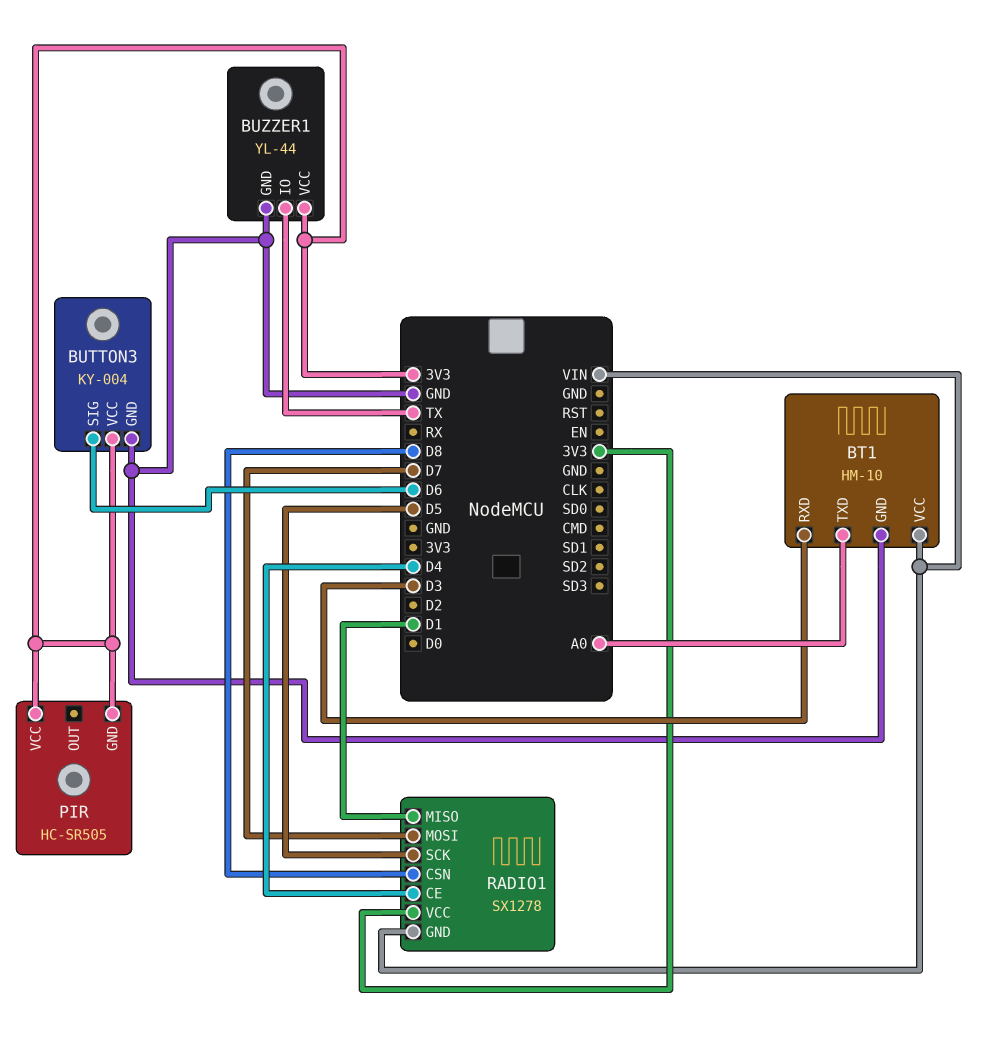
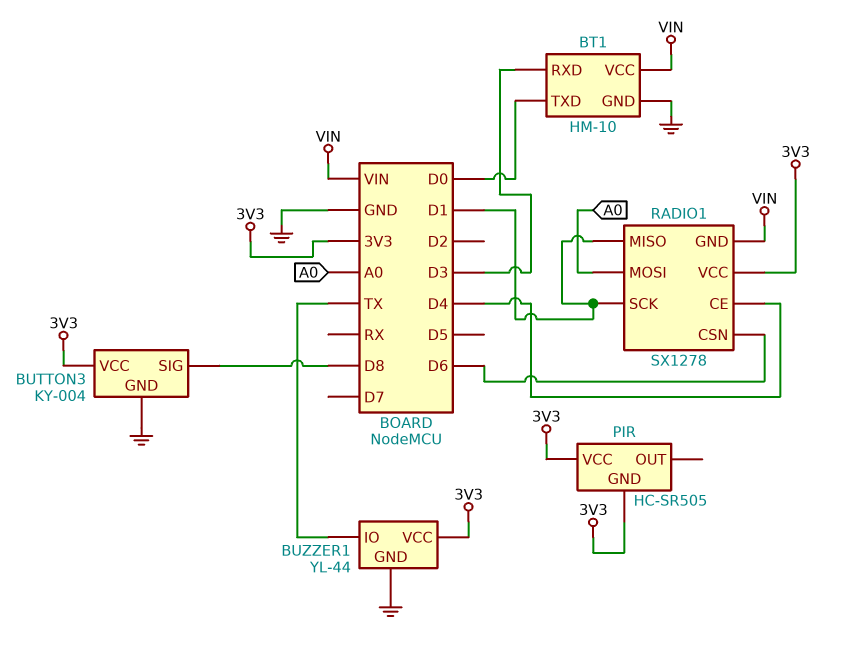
BT1 pin TXD: A0 -> D0
BUTTON3 pin SIG: D6 -> D8
RADIO1 pin CSN: D8 -> D6
RADIO1 pin MOSI: D7 -> A0
RADIO1 pin SCK: D5 -> D1

